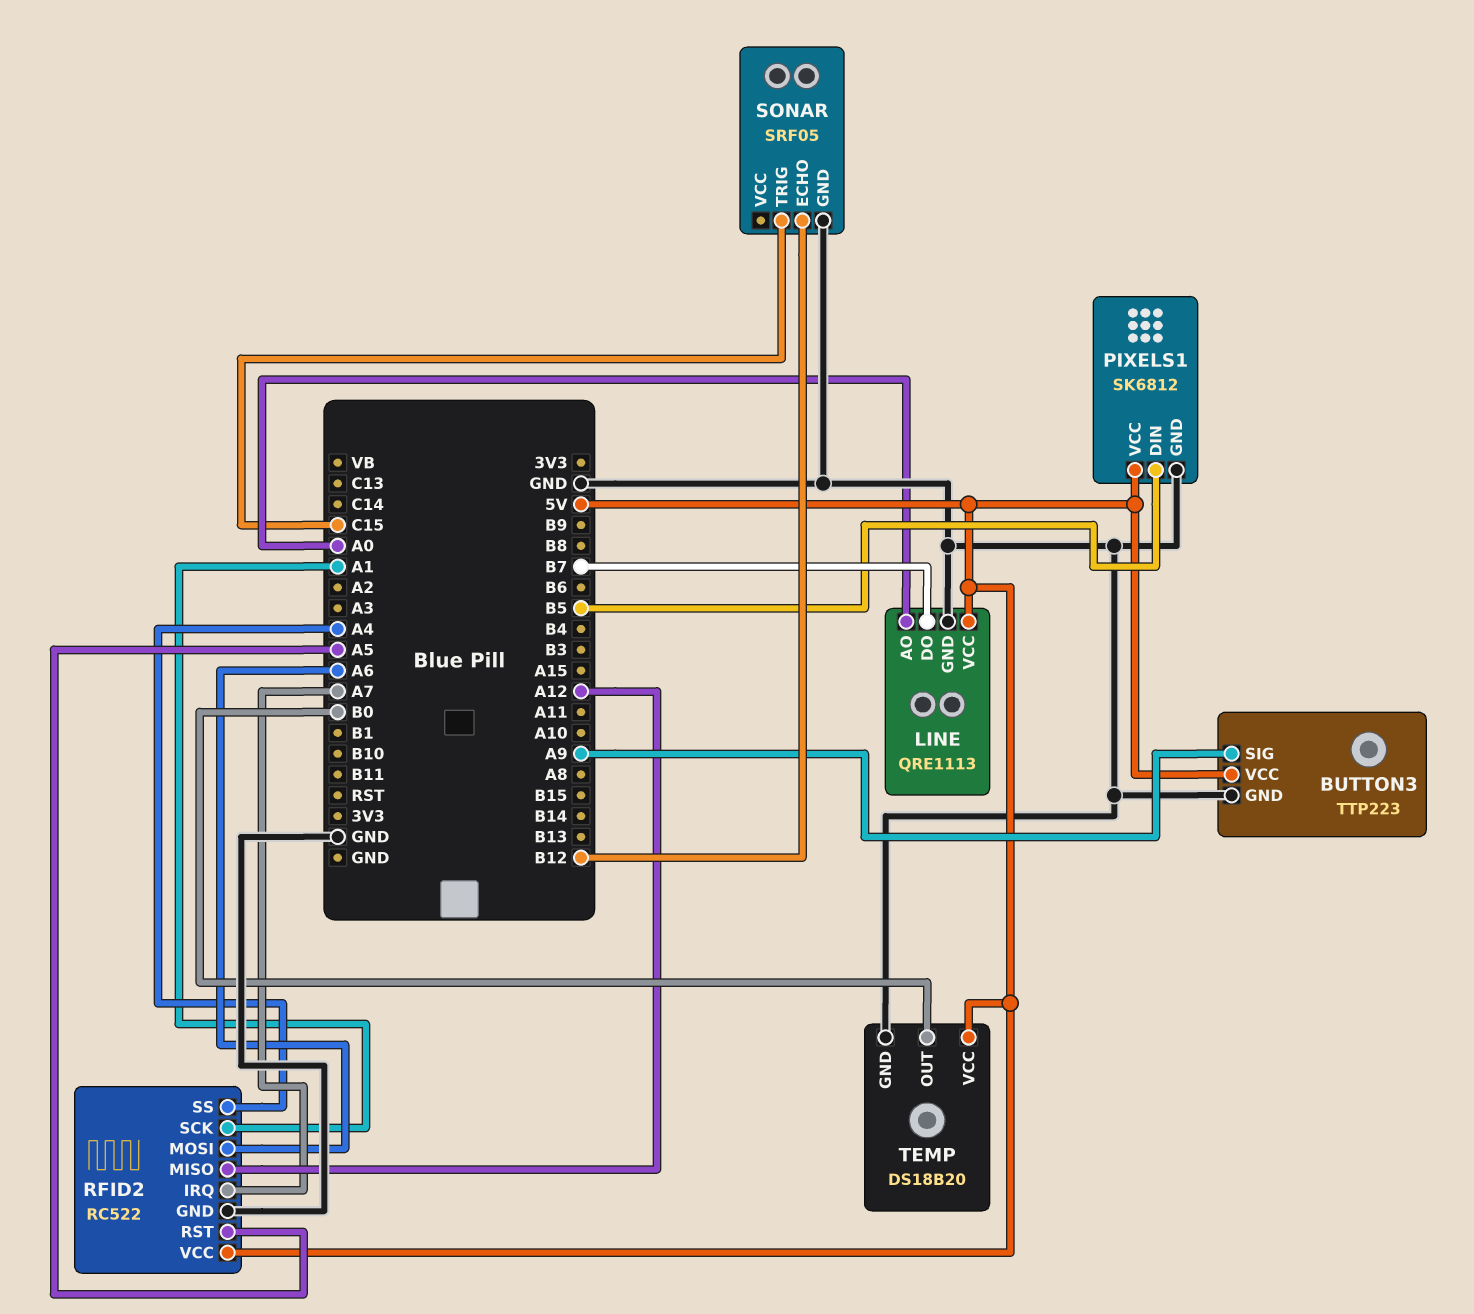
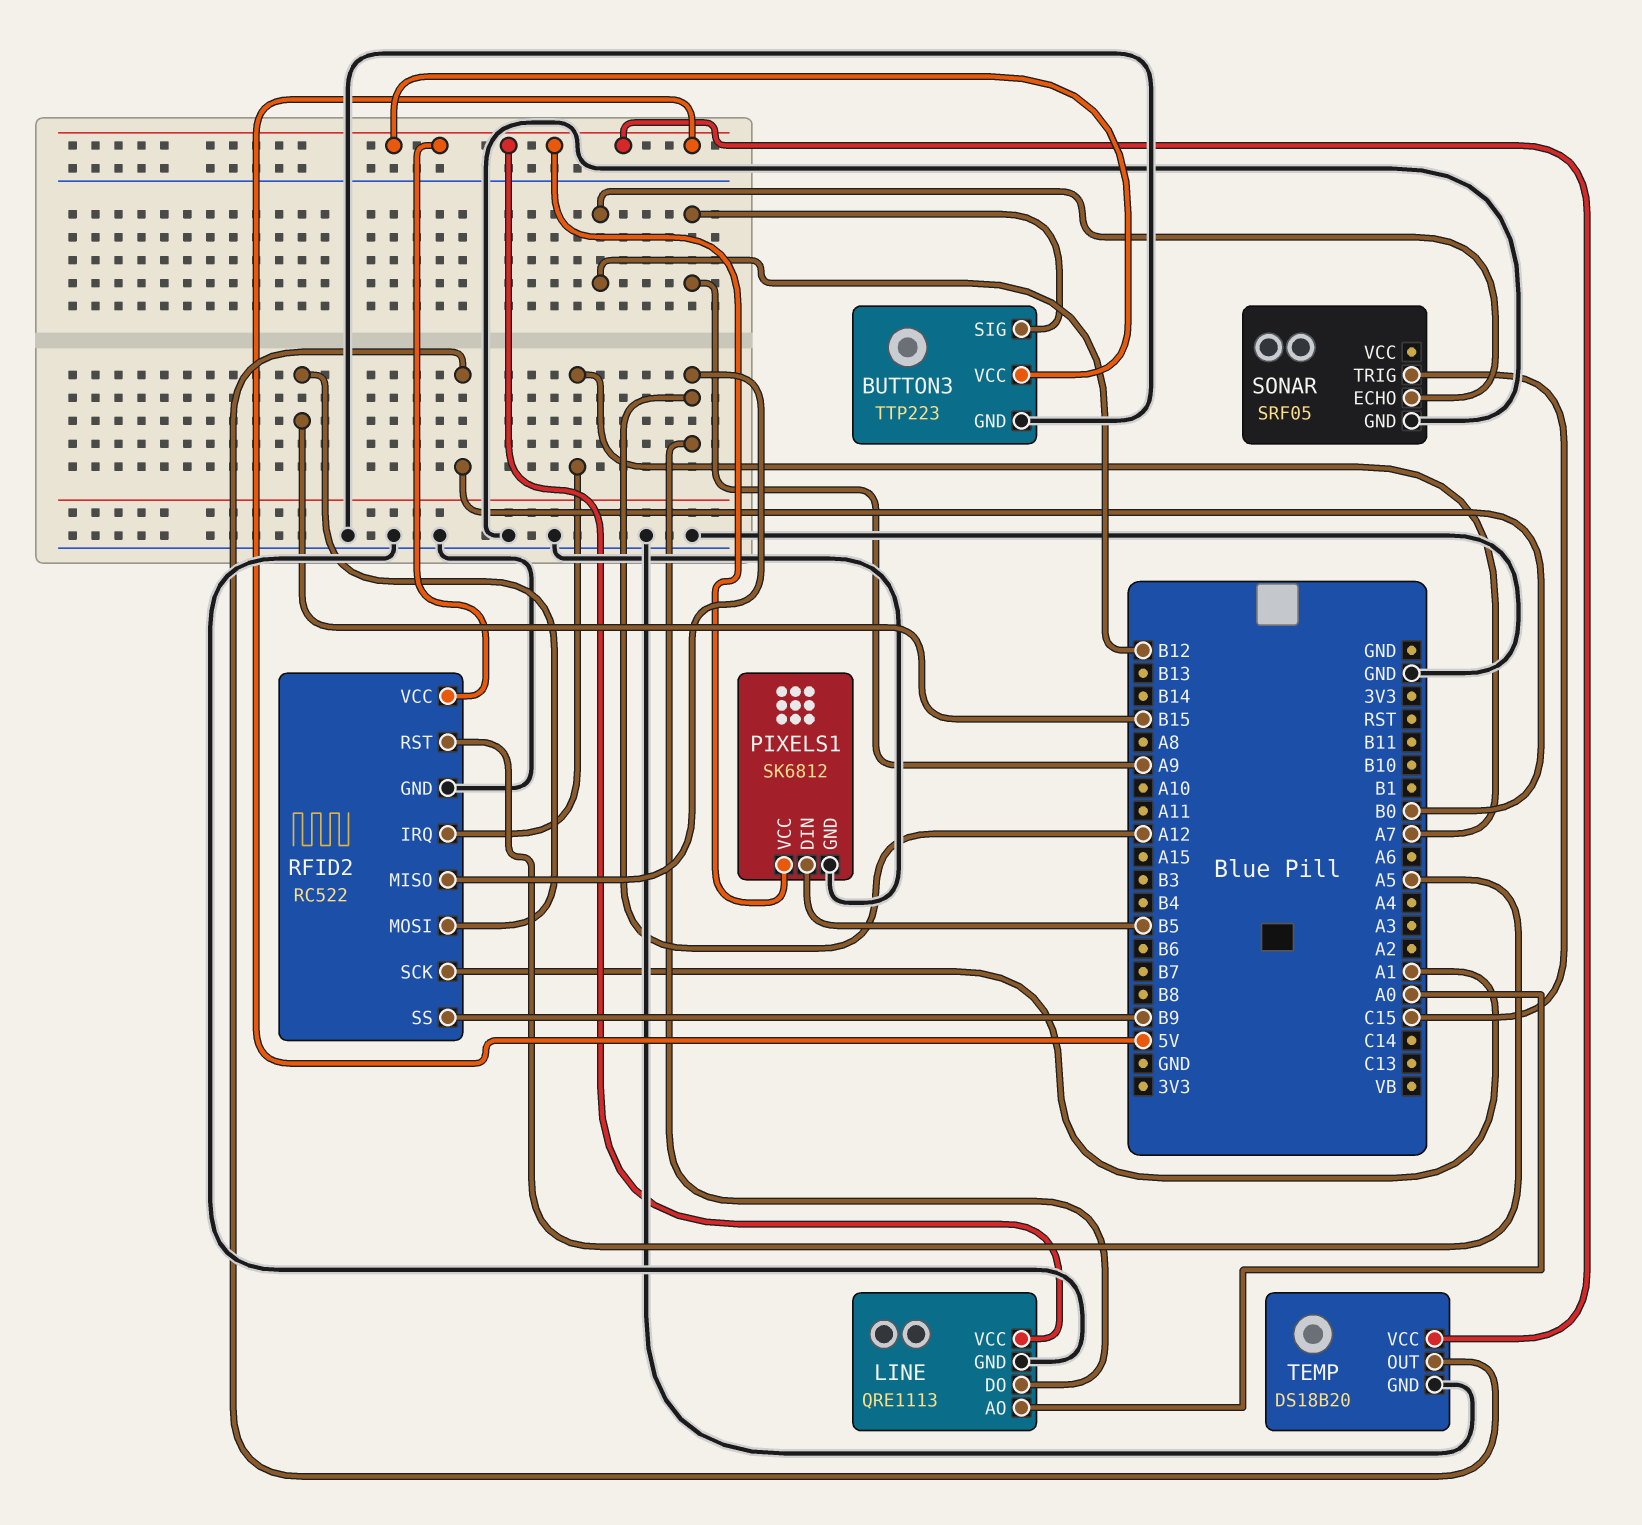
LINE pin DO: B7 -> A12
RFID2 pin MOSI: A6 -> B15
RFID2 pin SS: A4 -> B9

